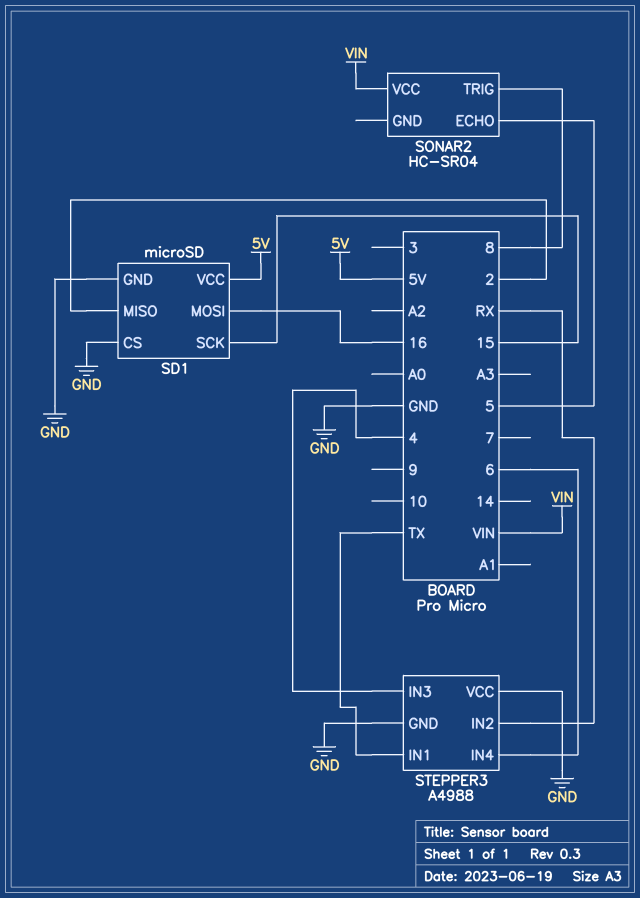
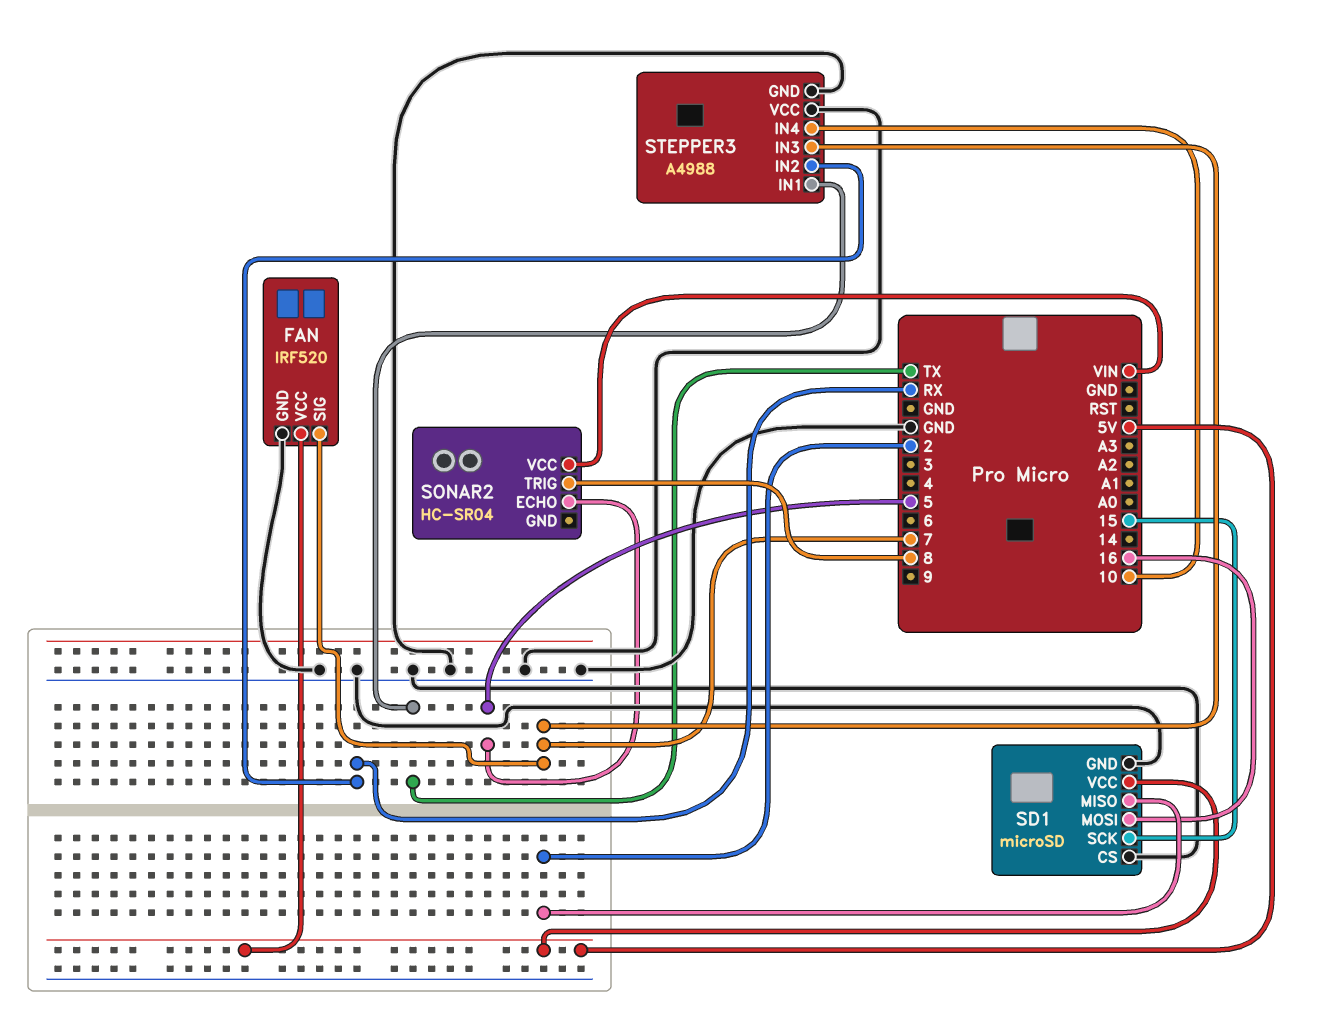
FAN: none -> IRF520
FAN pin GND: none -> GND
FAN pin SIG: none -> 7
FAN pin VCC: none -> 5V
STEPPER3 pin IN3: 4 -> 7
STEPPER3 pin IN4: 6 -> 10

